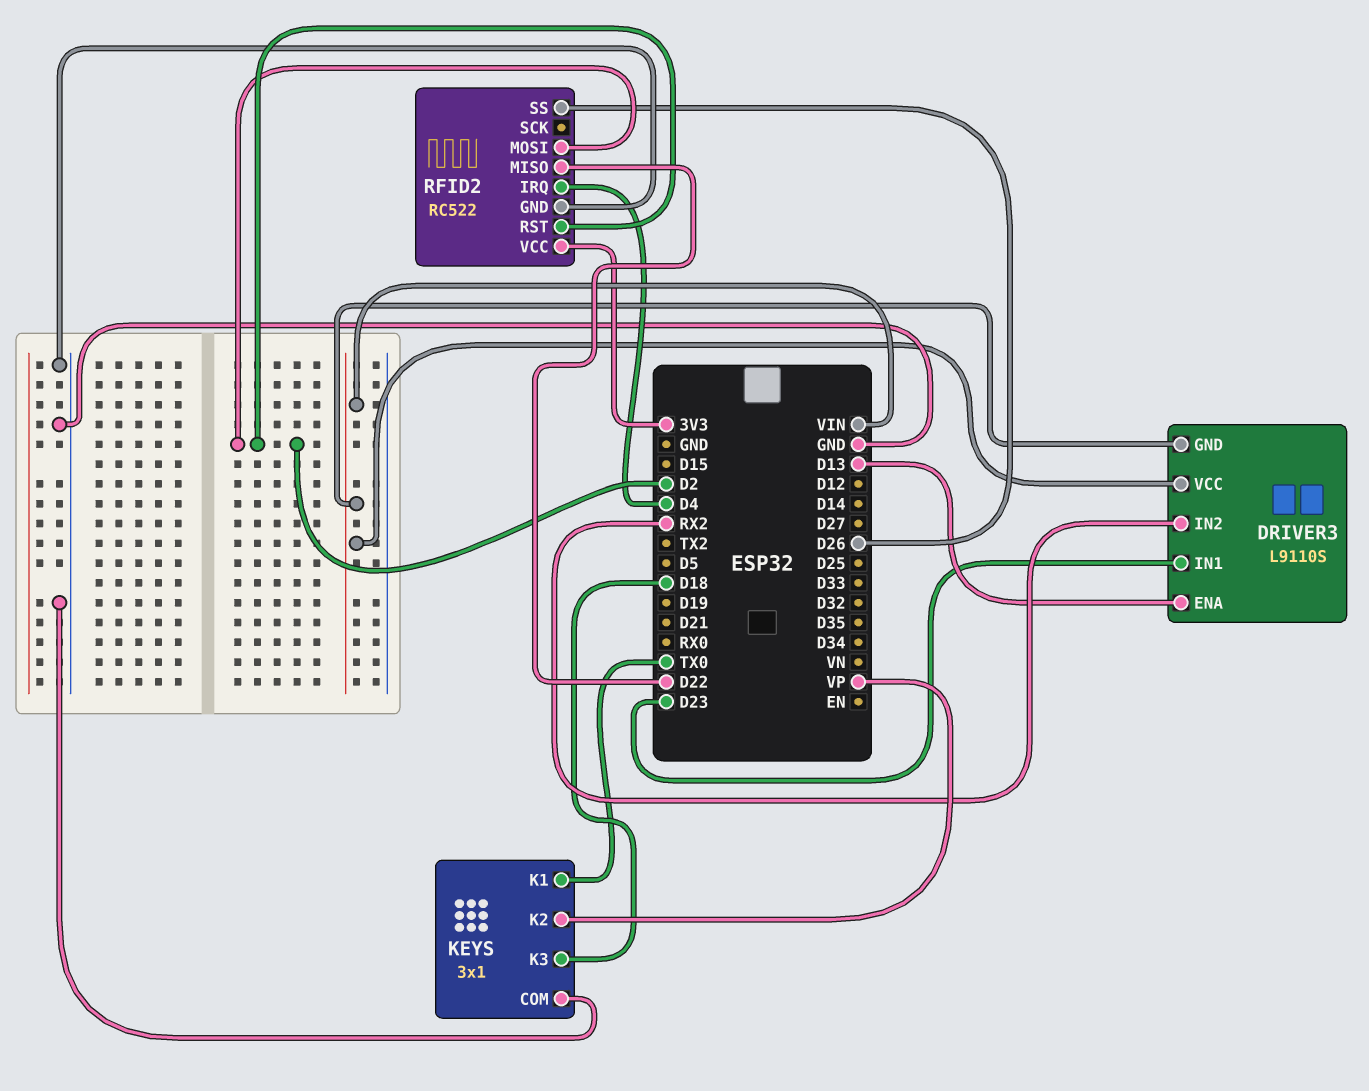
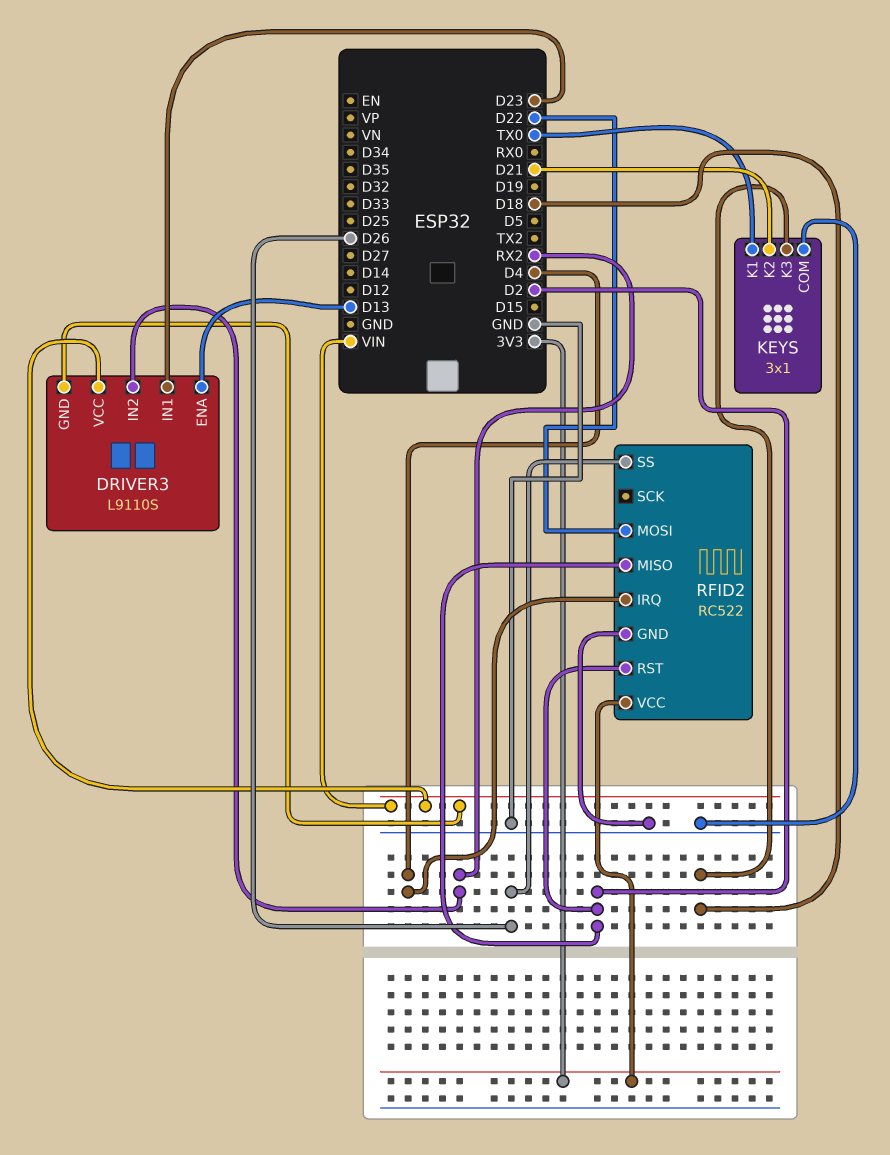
KEYS pin K2: VP -> D21
RFID2 pin MISO: D22 -> D2
RFID2 pin MOSI: D2 -> D22

